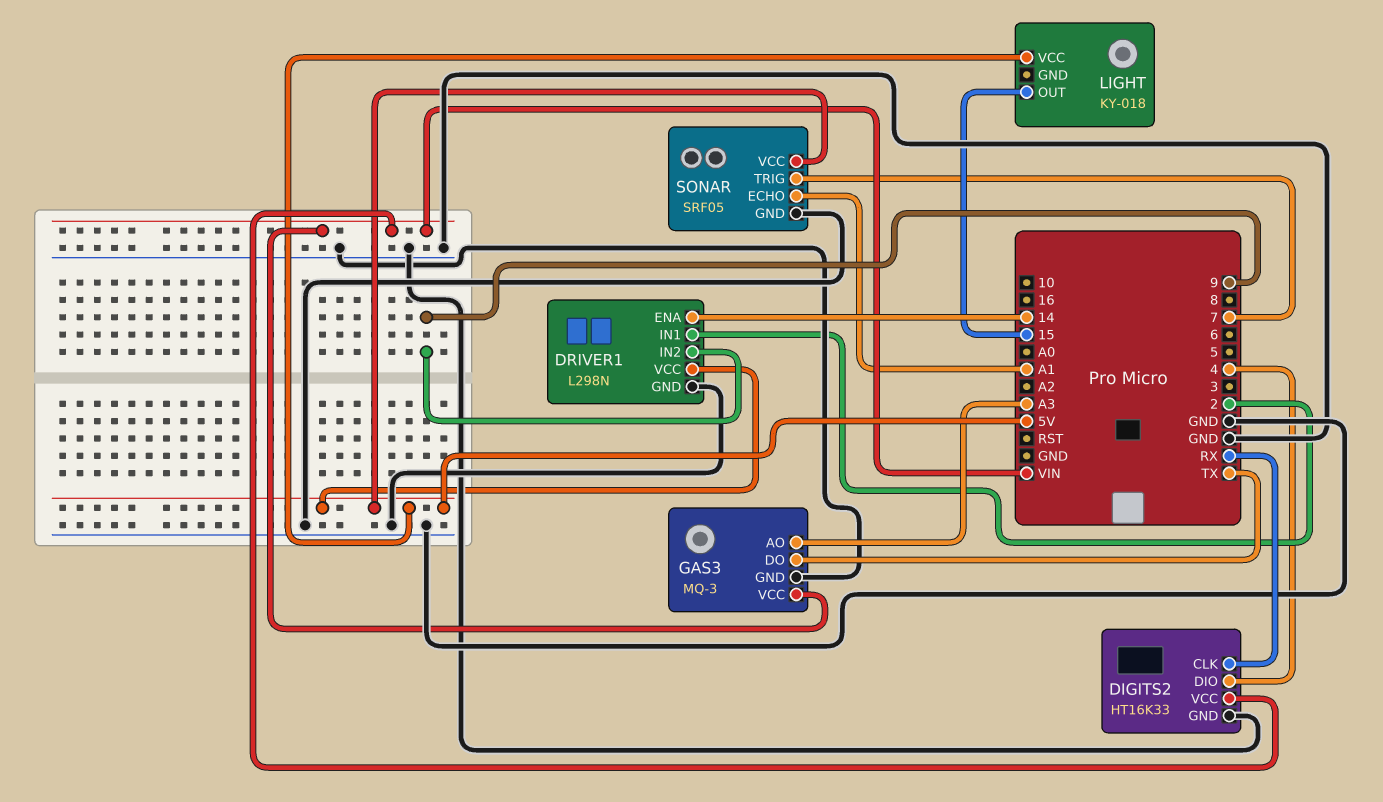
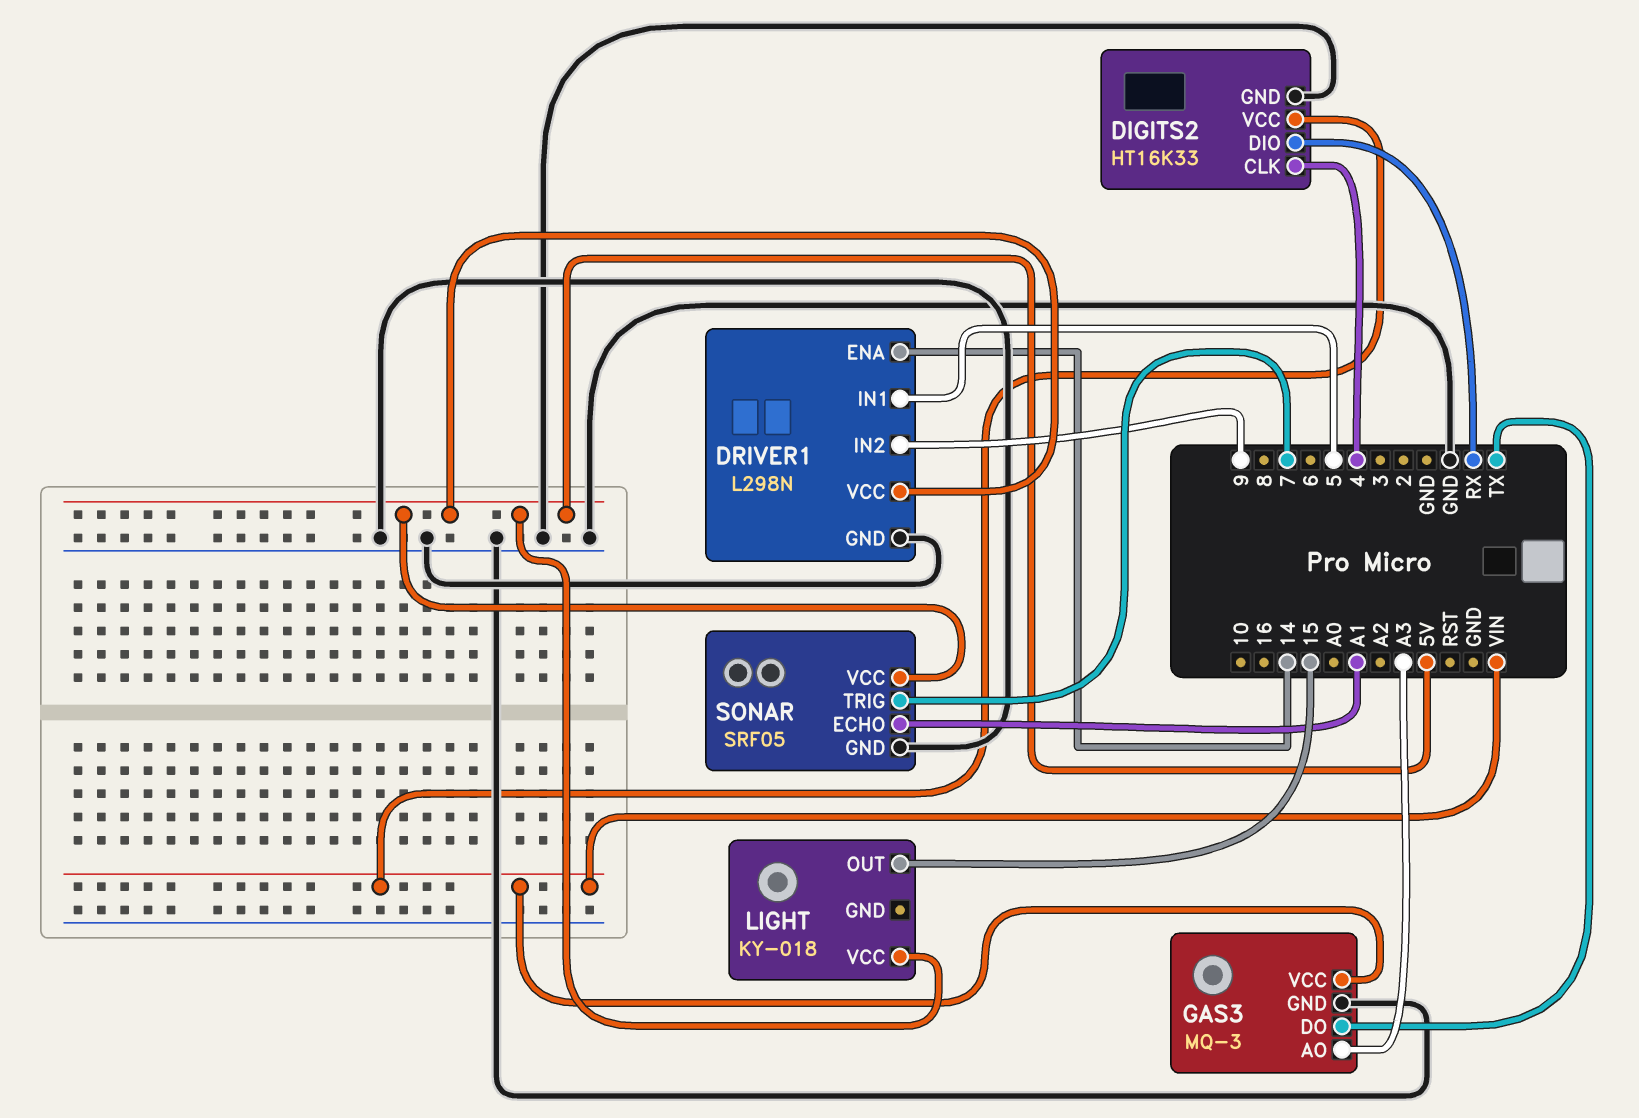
DIGITS2 pin CLK: RX -> 4
DIGITS2 pin DIO: 4 -> RX
DRIVER1 pin IN1: 2 -> 5

